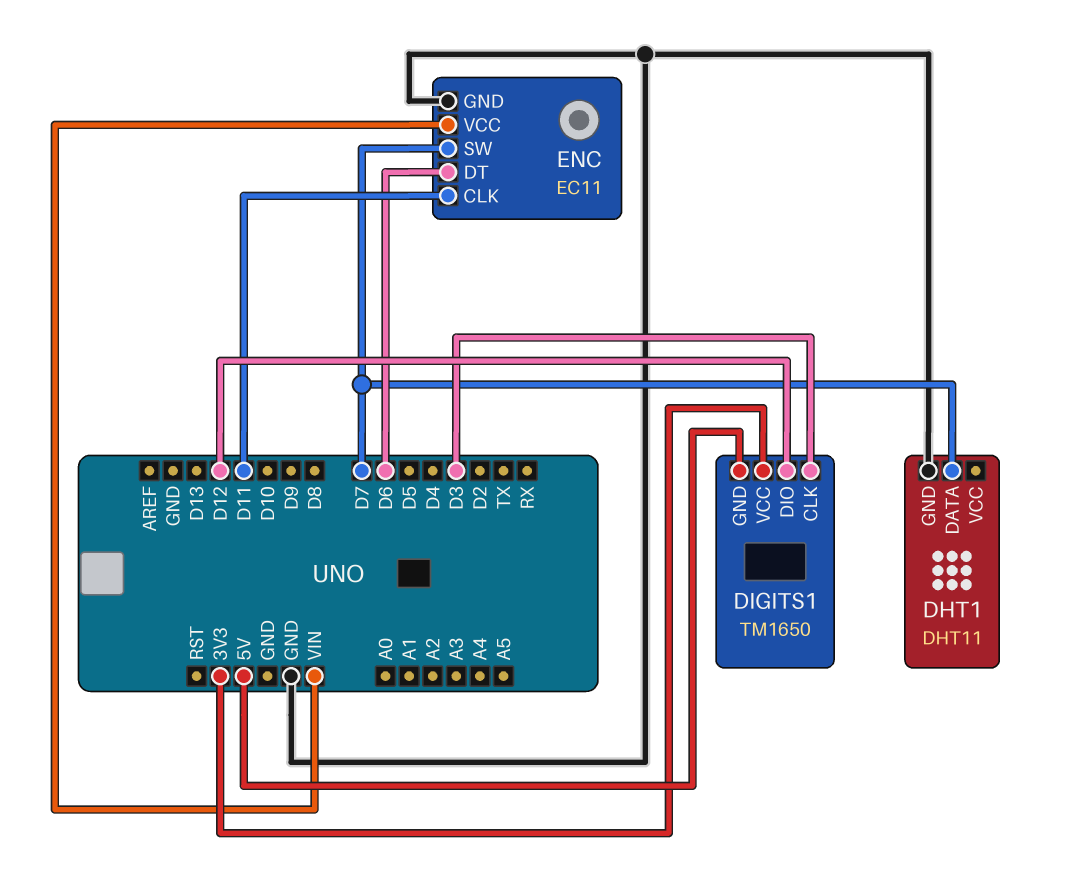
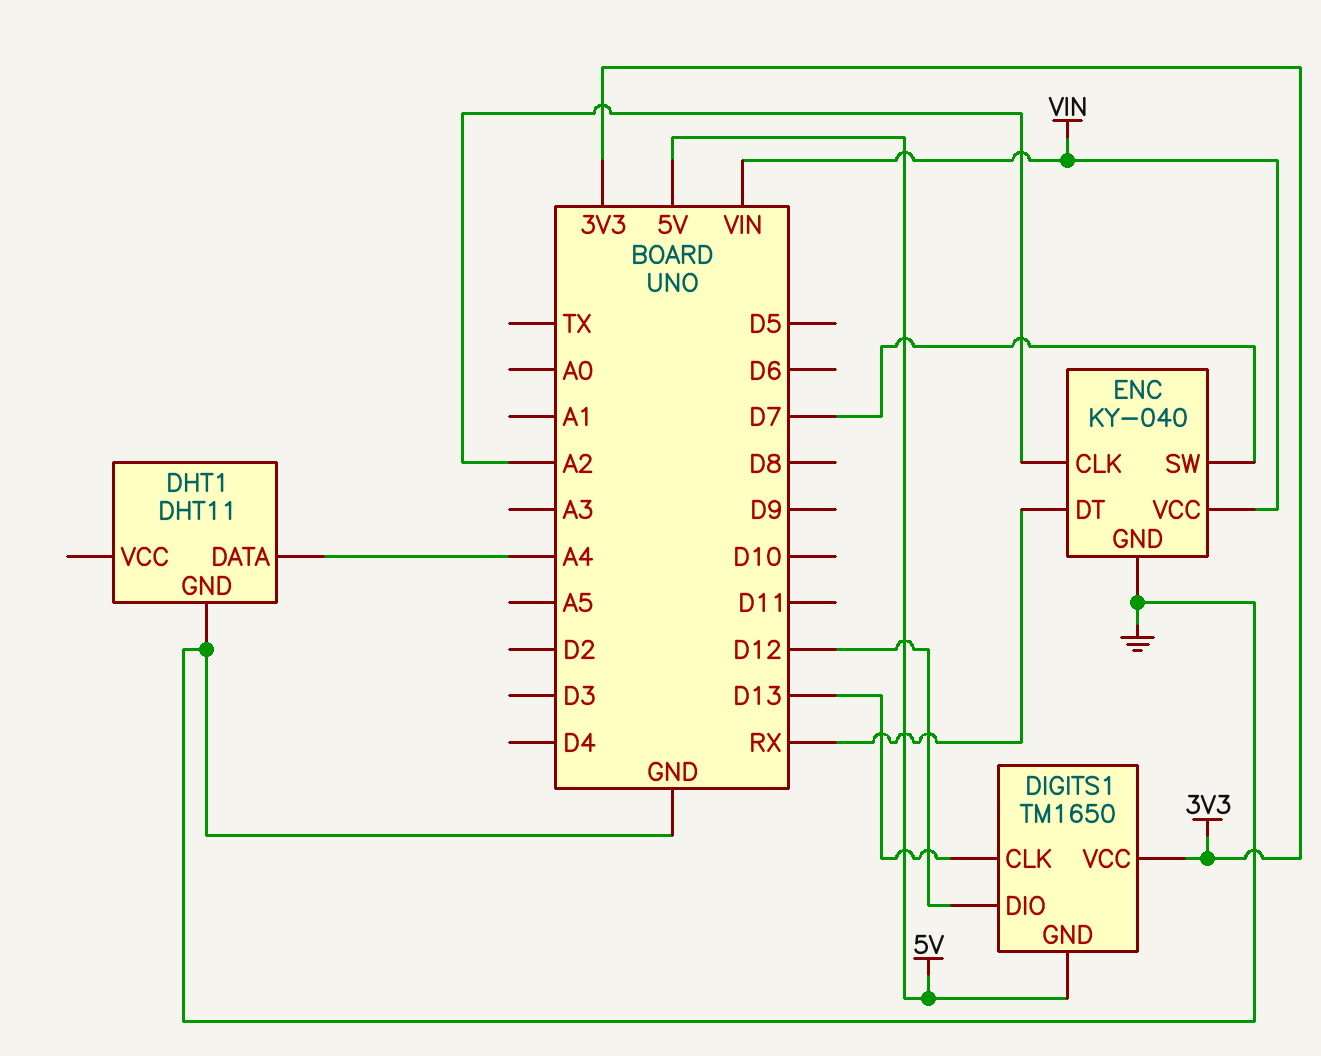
DHT1 pin DATA: D7 -> A4
DIGITS1 pin CLK: D3 -> D13
ENC: EC11 -> KY-040
ENC pin CLK: D11 -> A2
ENC pin DT: D6 -> RX

